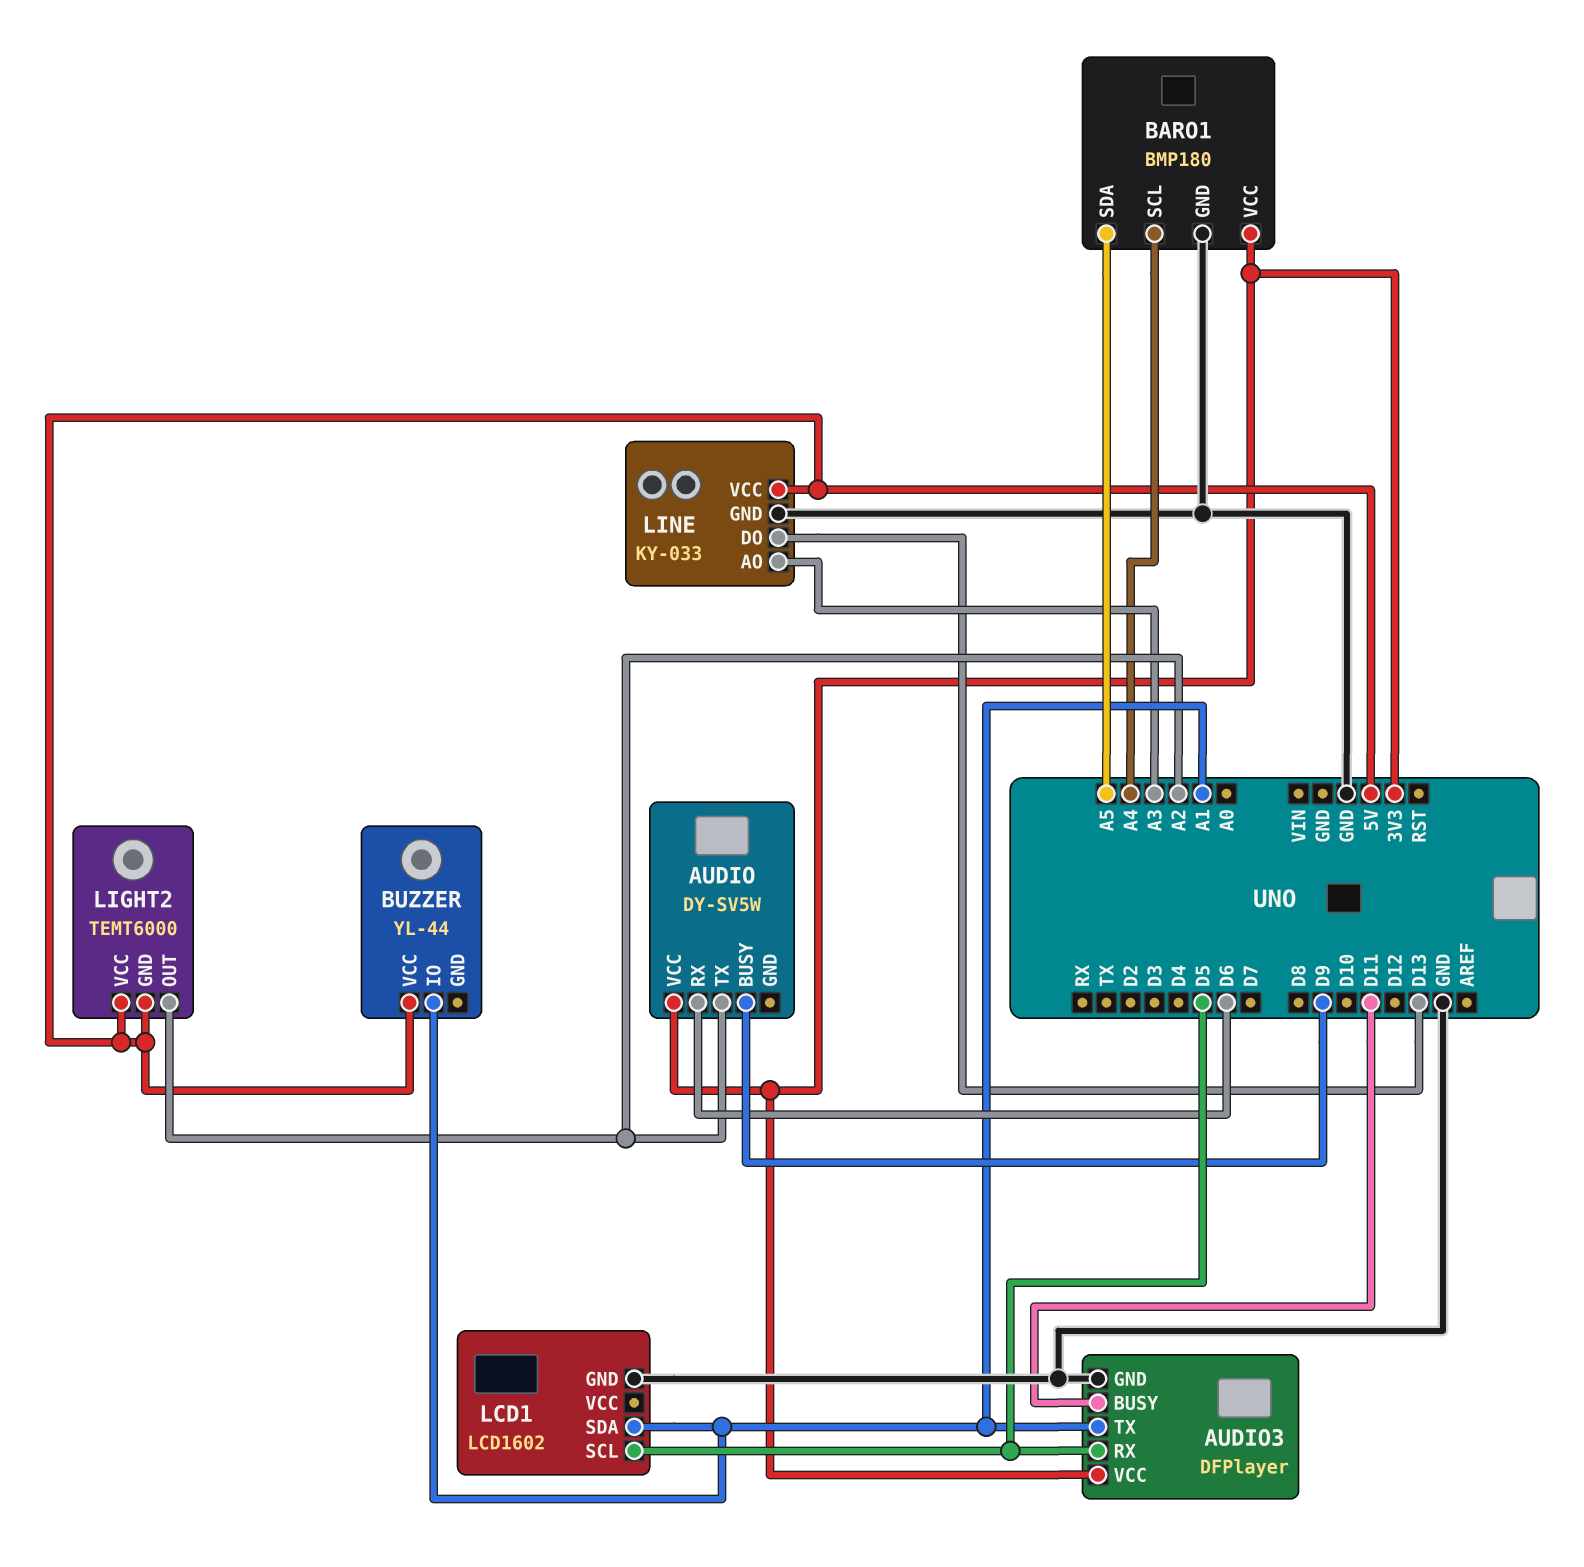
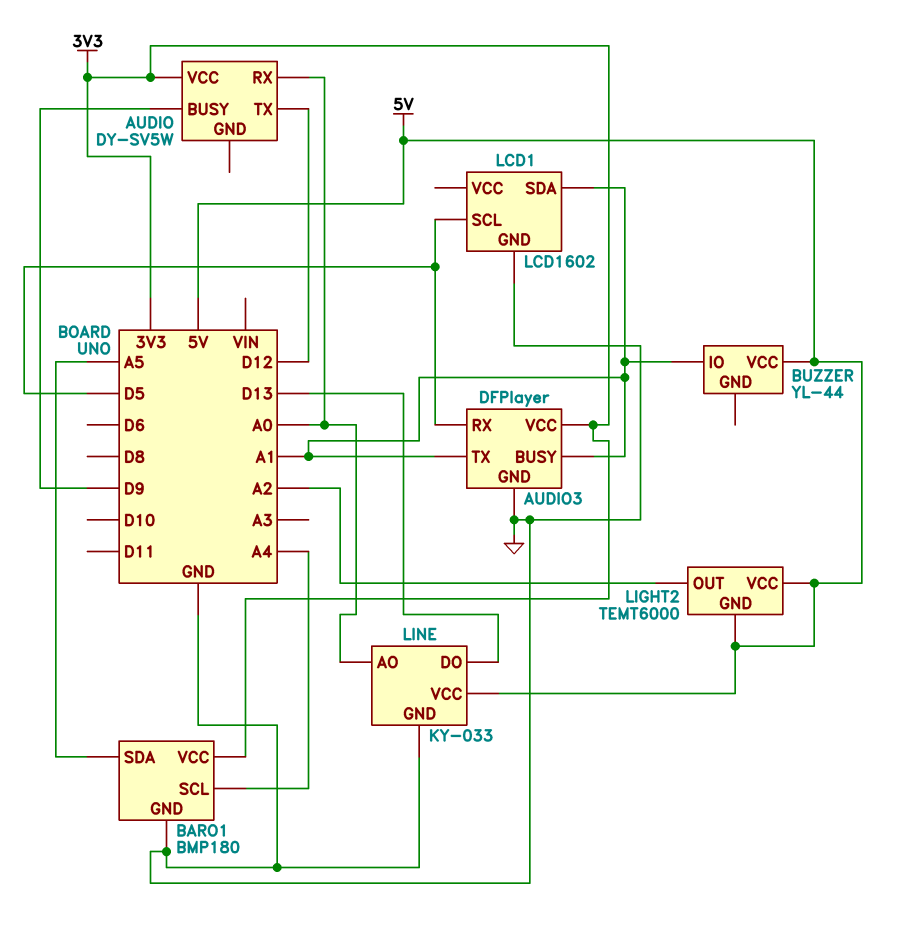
AUDIO pin RX: D6 -> A0
AUDIO pin TX: A2 -> D12
AUDIO3 pin BUSY: D11 -> A1
LINE pin AO: A3 -> A0

